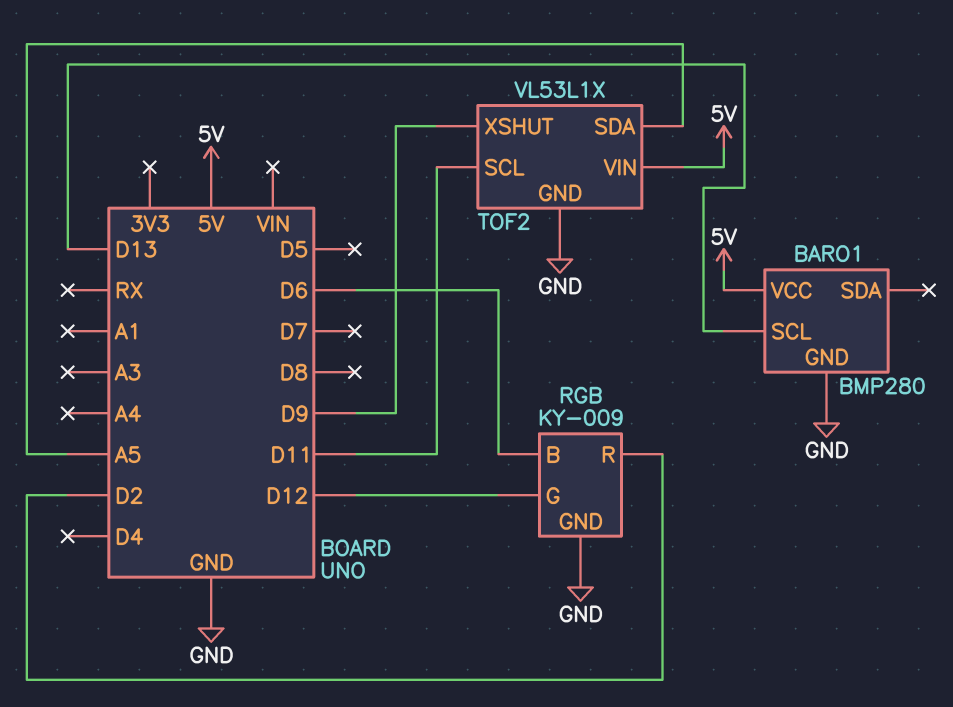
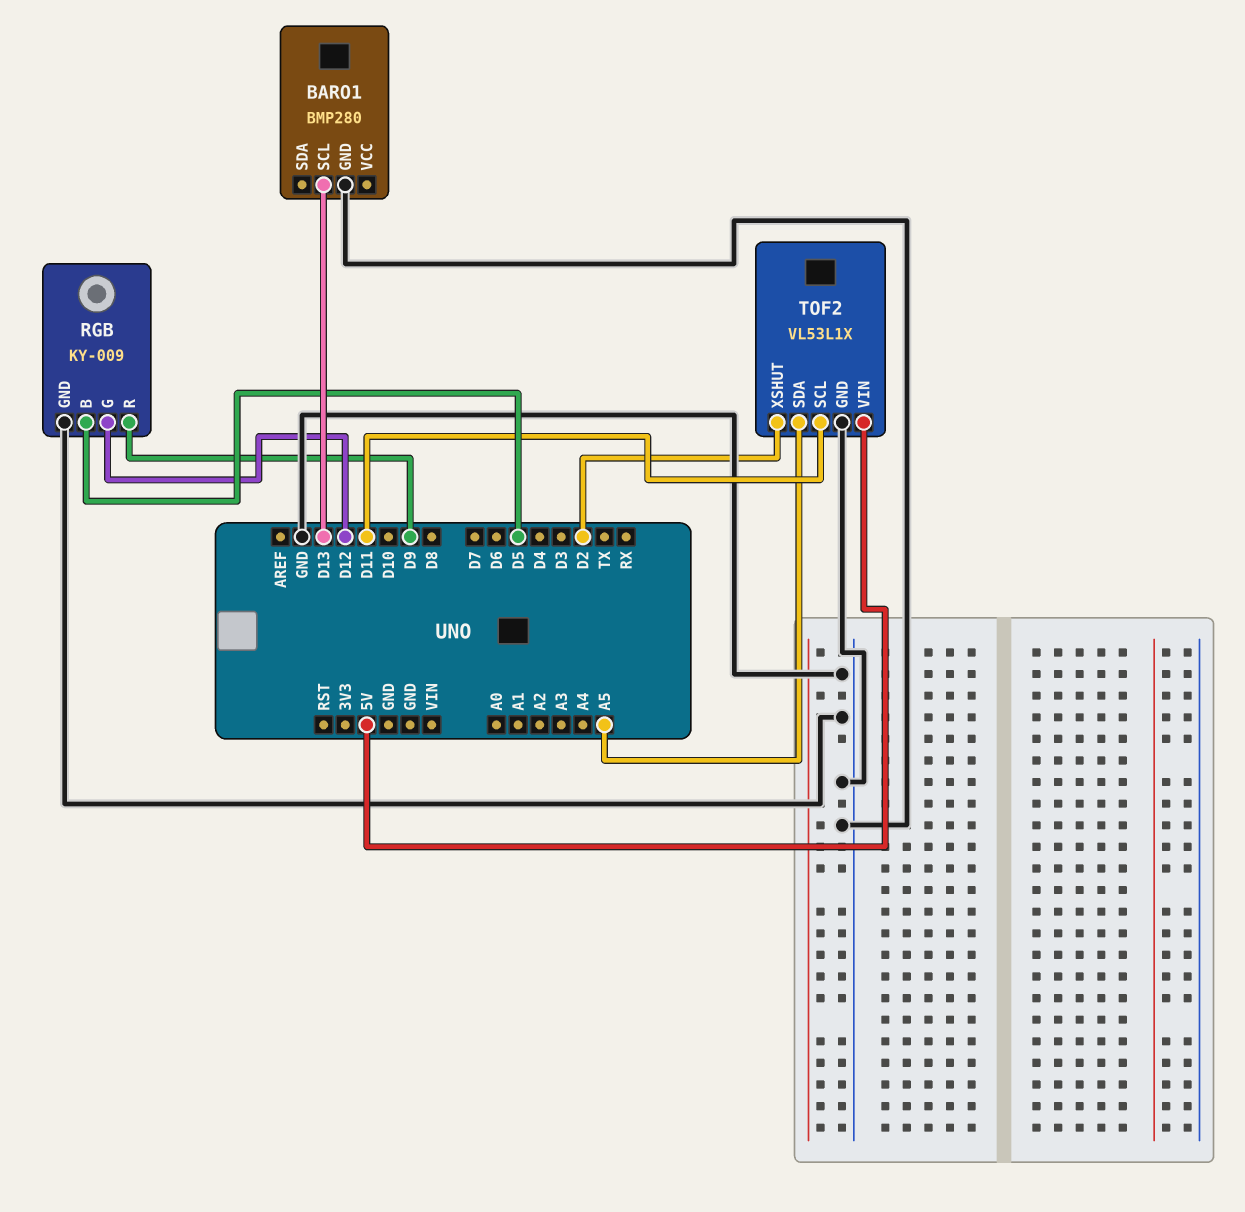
BARO1 pin VCC: 5V -> none
RGB pin B: D6 -> D5
RGB pin R: D2 -> D9
TOF2 pin XSHUT: D9 -> D2

